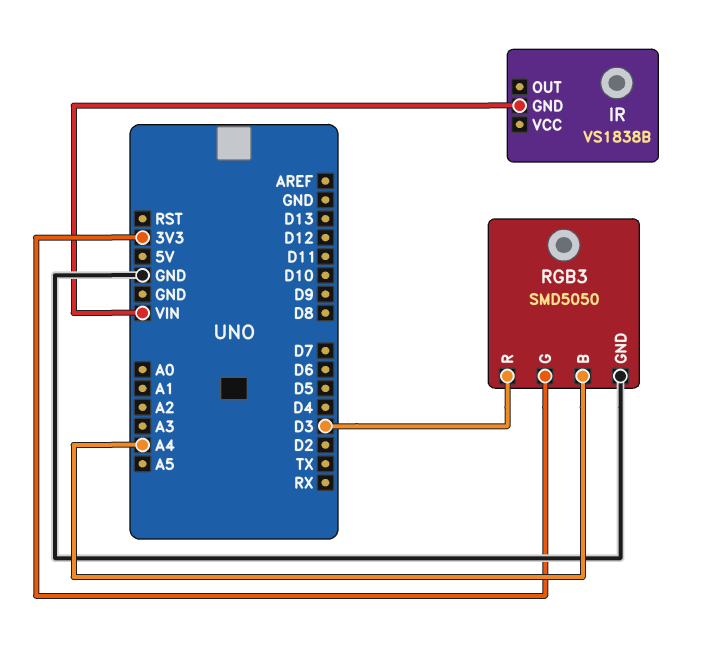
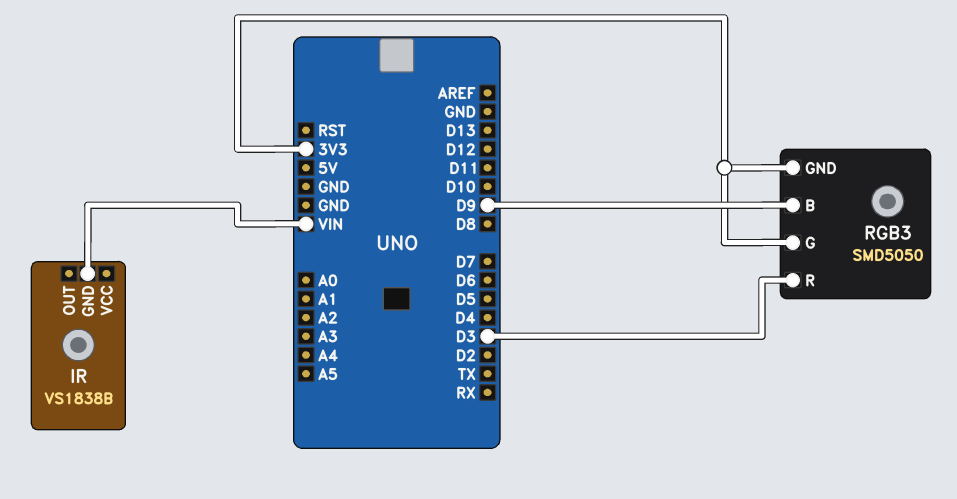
RGB3 pin B: A4 -> D9
RGB3 pin GND: GND -> 3V3

